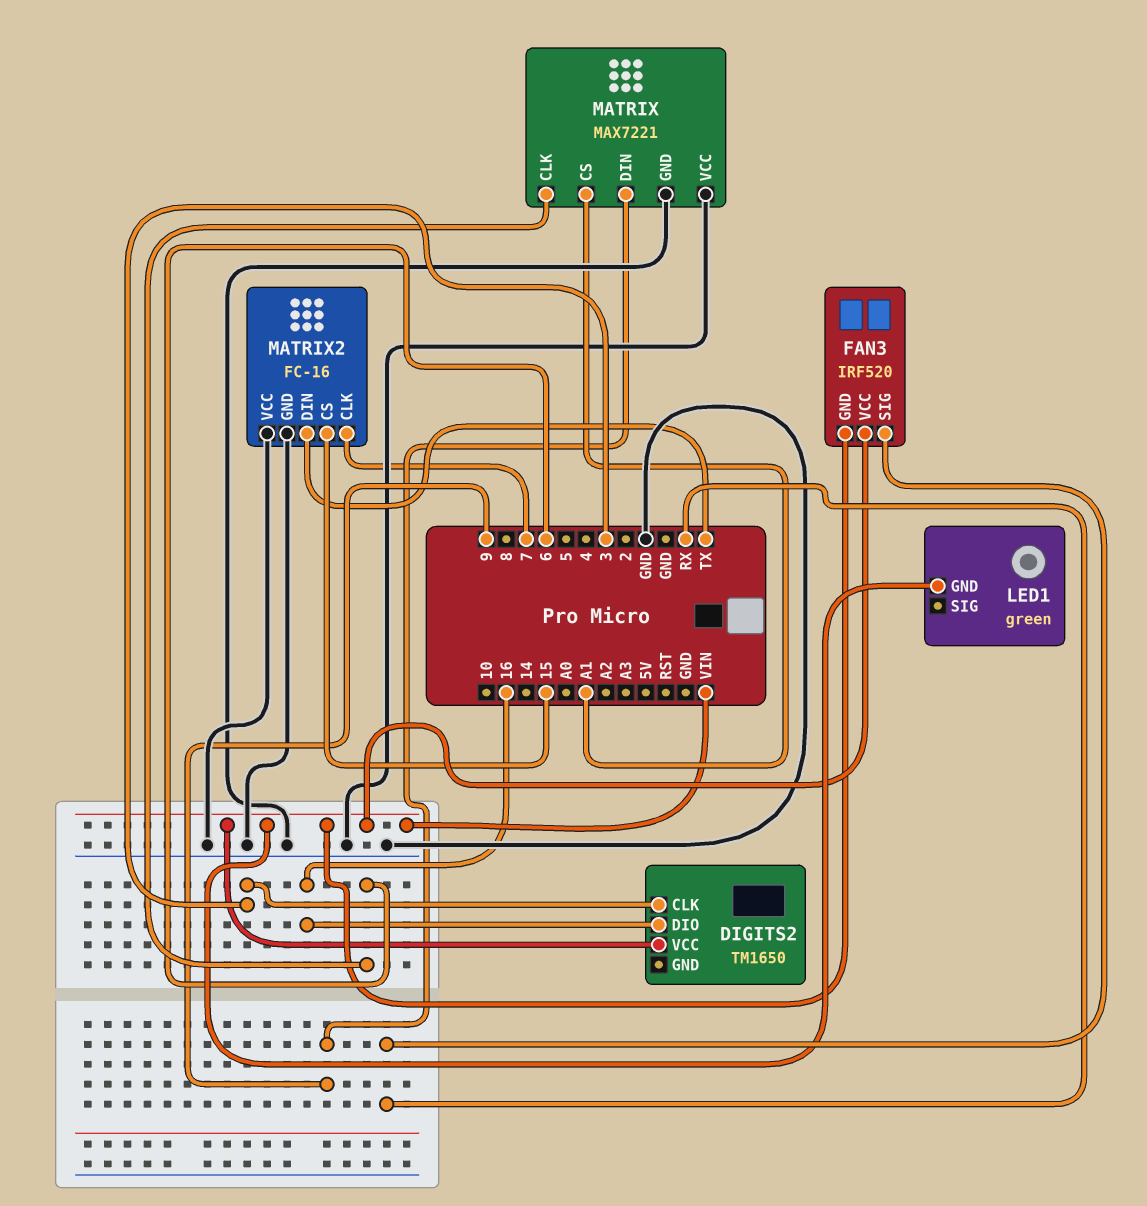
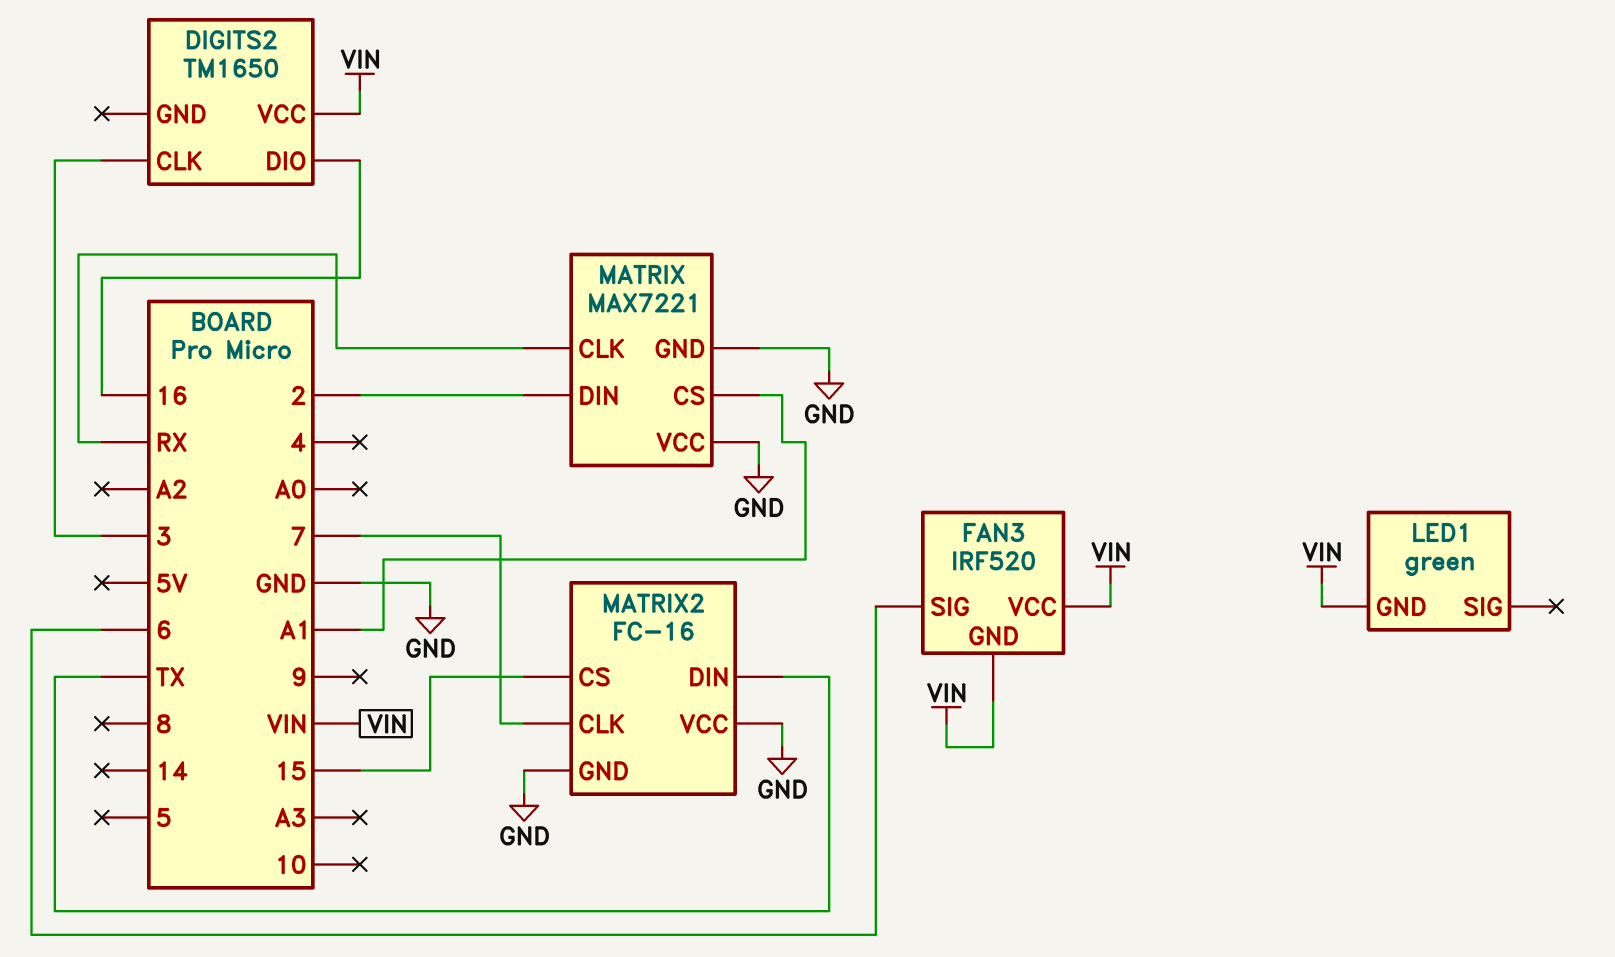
FAN3 pin SIG: RX -> 6
MATRIX pin CLK: 6 -> RX
MATRIX pin DIN: 9 -> 2

